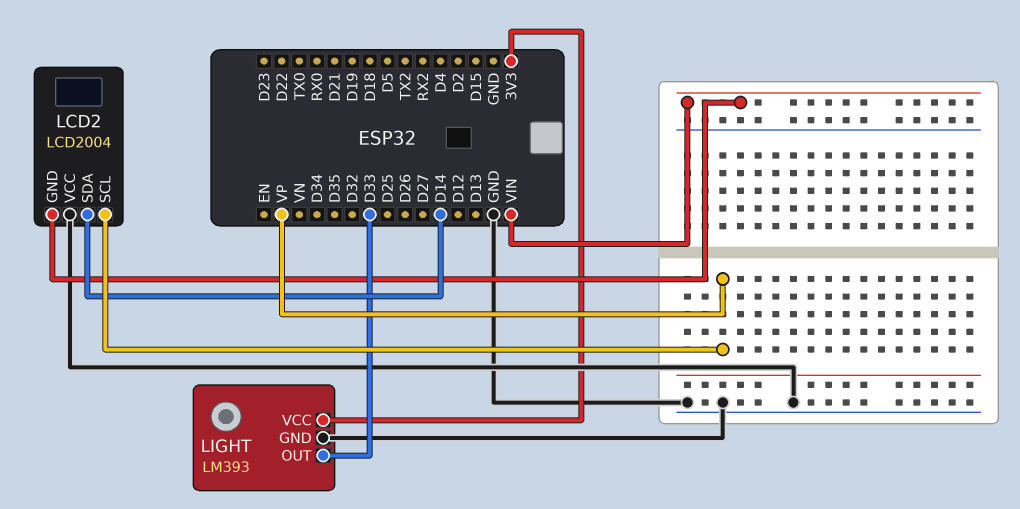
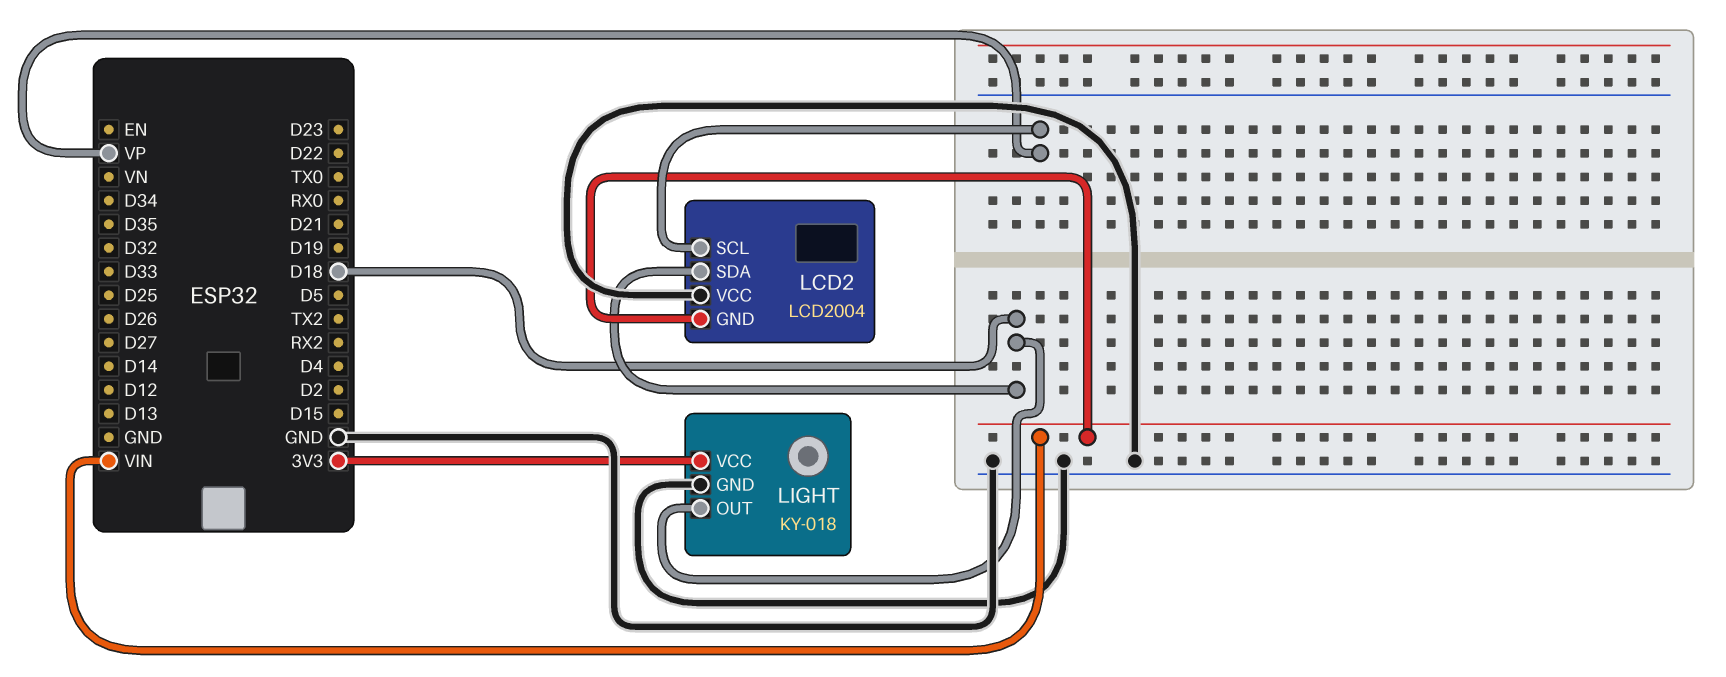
LCD2 pin SDA: D14 -> D18
LIGHT: LM393 -> KY-018
LIGHT pin OUT: D33 -> D18

